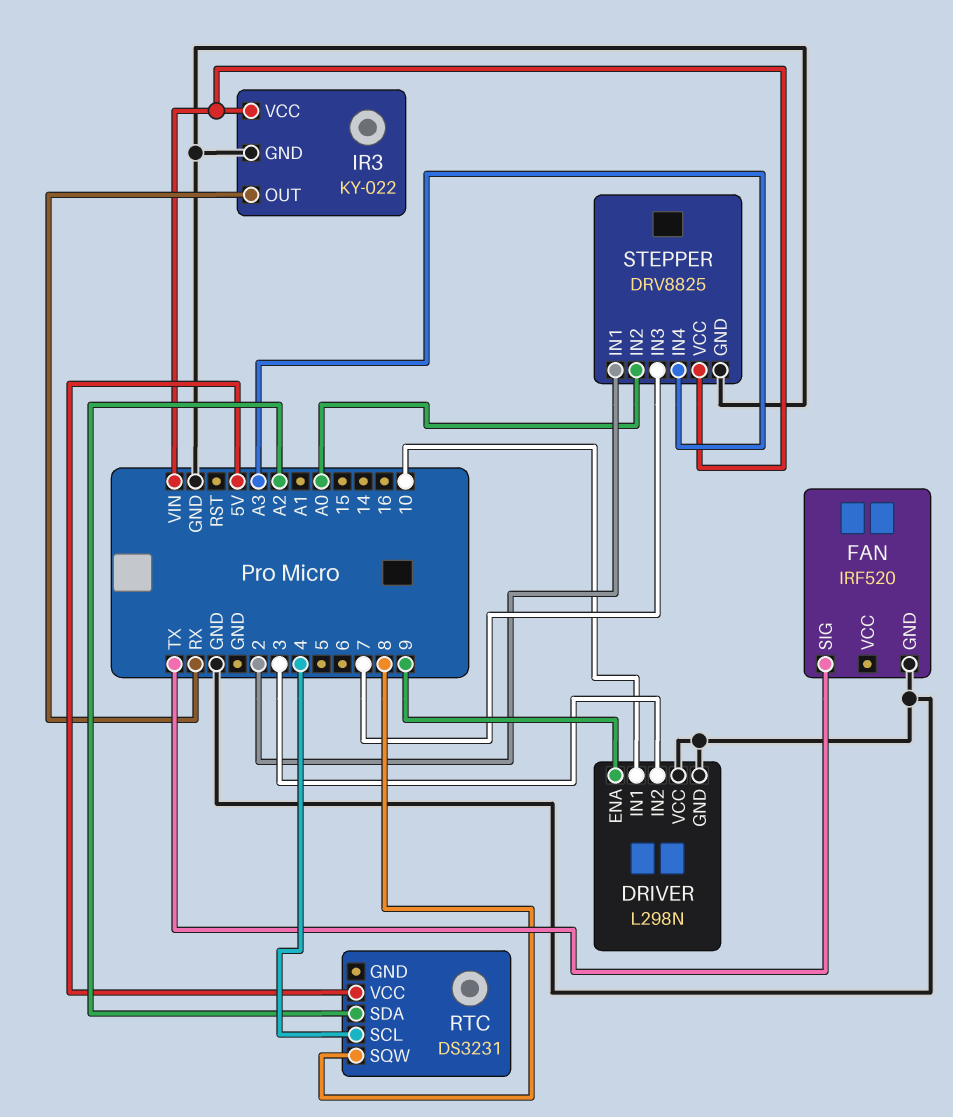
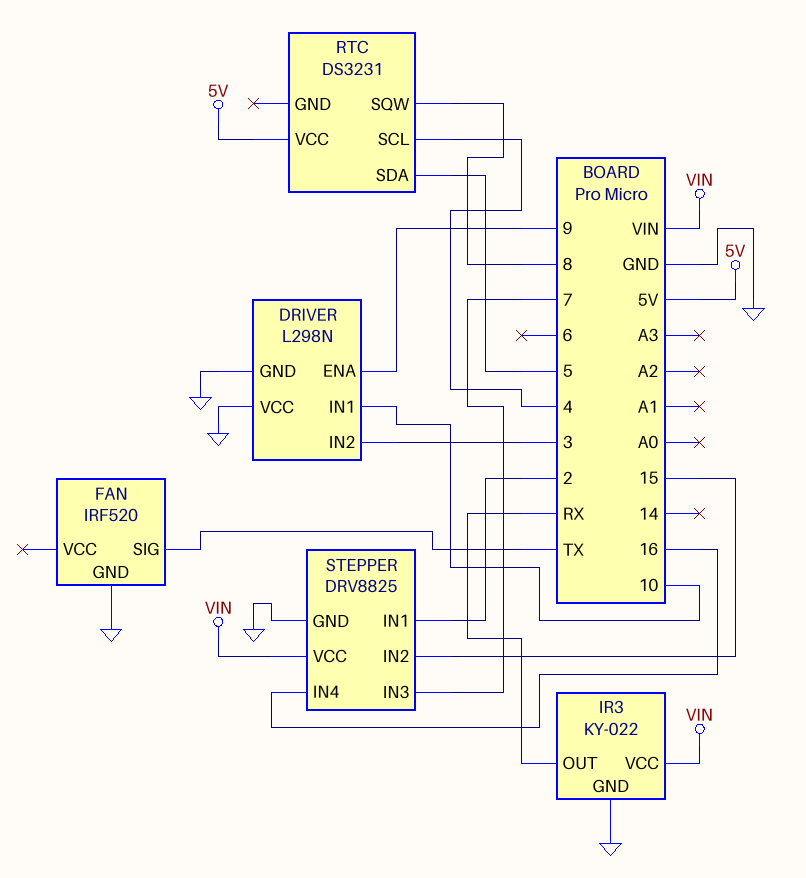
RTC pin SDA: A2 -> 5
STEPPER pin IN2: A0 -> 15
STEPPER pin IN4: A3 -> 16

